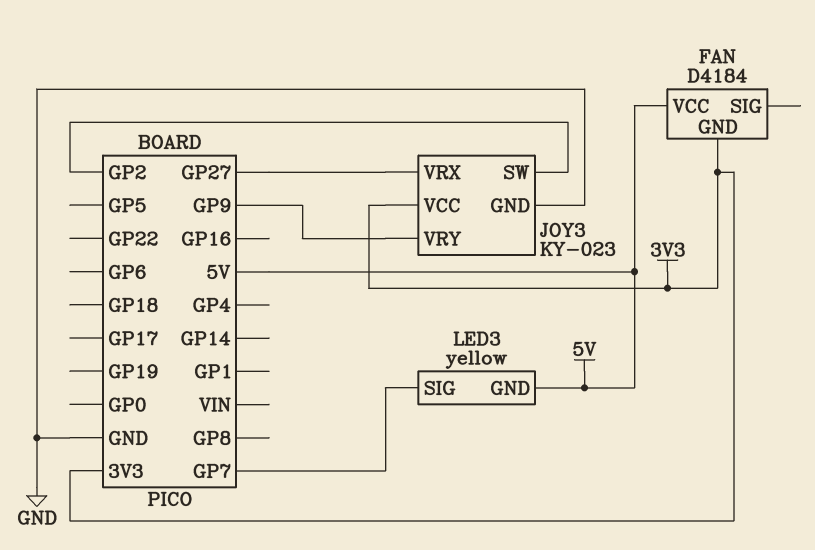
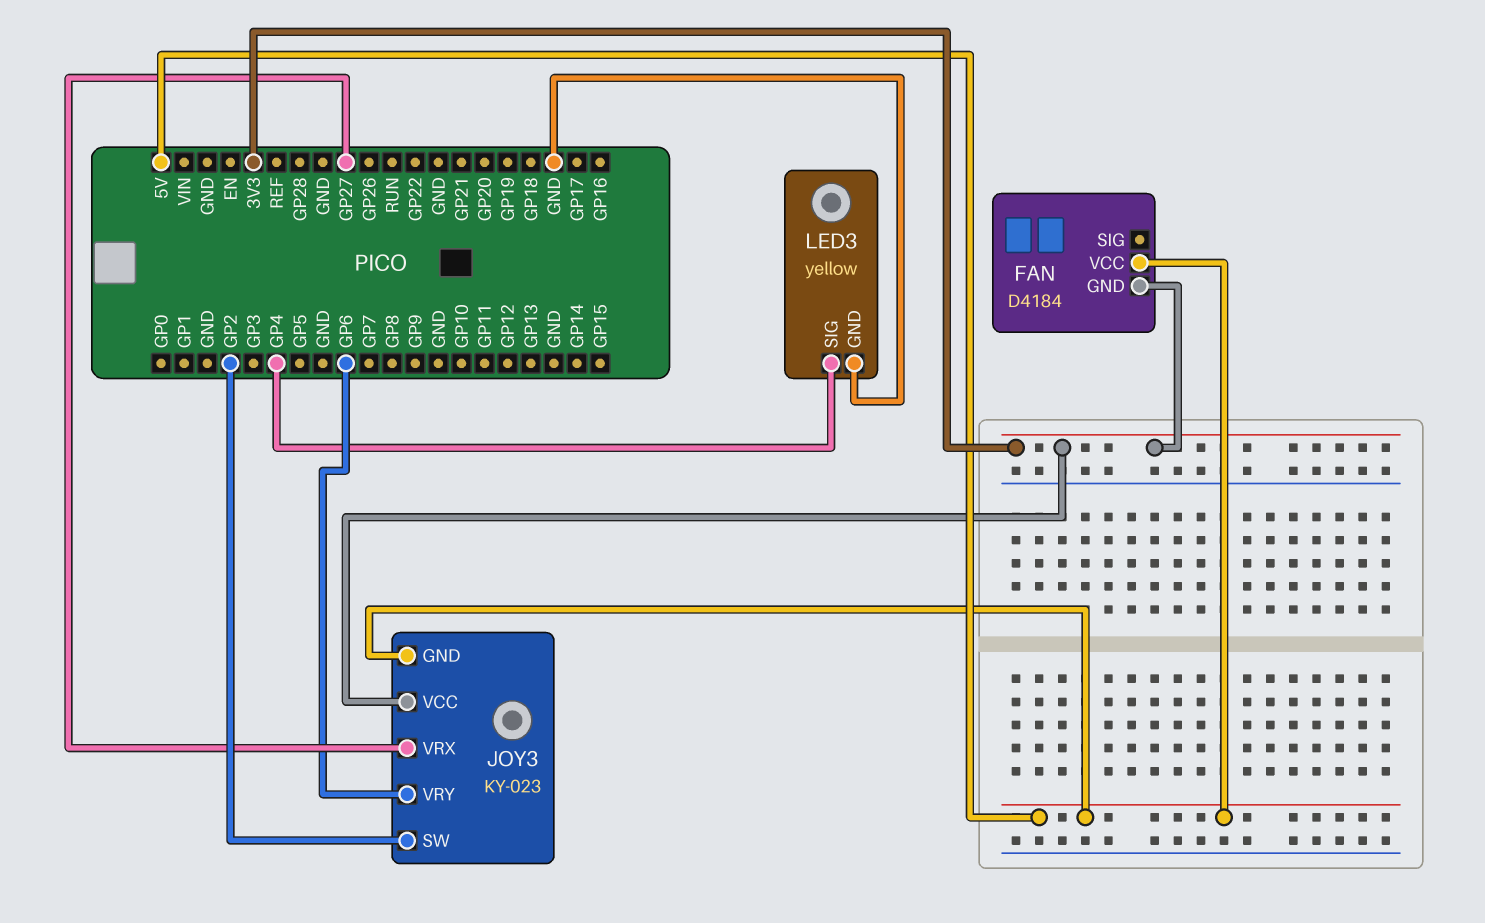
JOY3 pin GND: GND -> 5V
JOY3 pin VRY: GP9 -> GP6
LED3 pin GND: 5V -> GND
LED3 pin SIG: GP7 -> GP4

